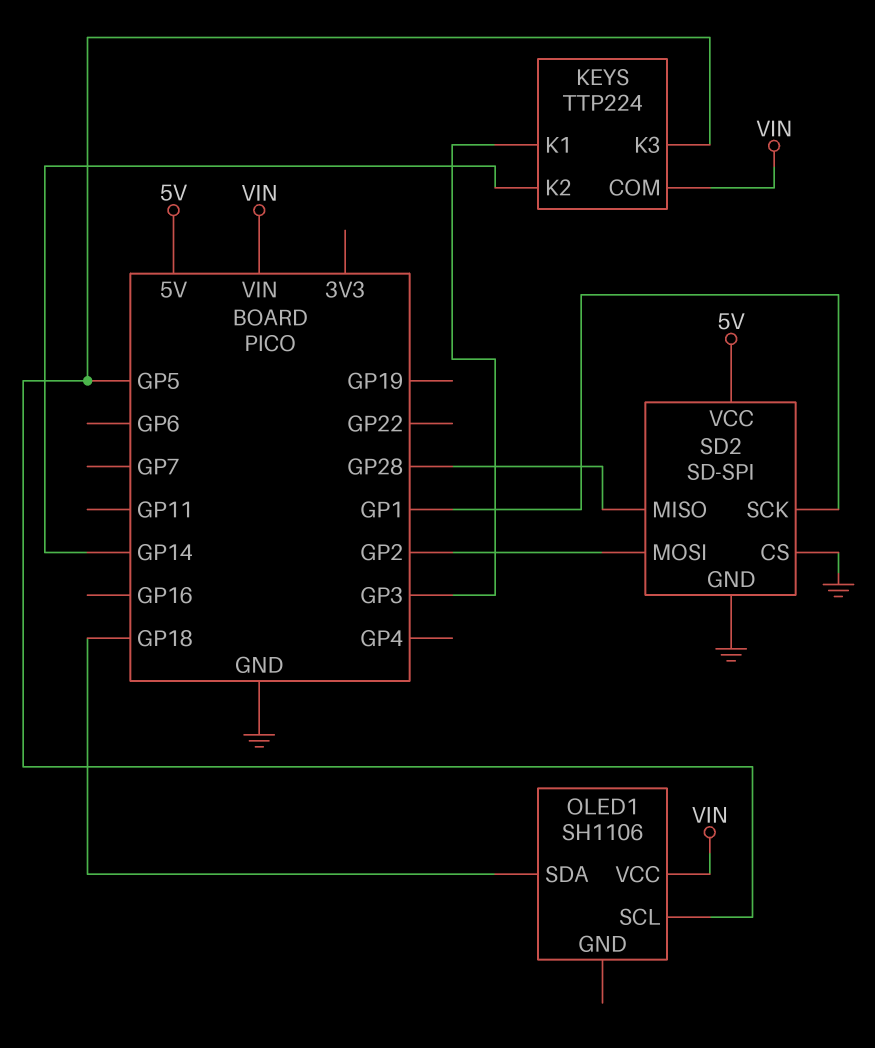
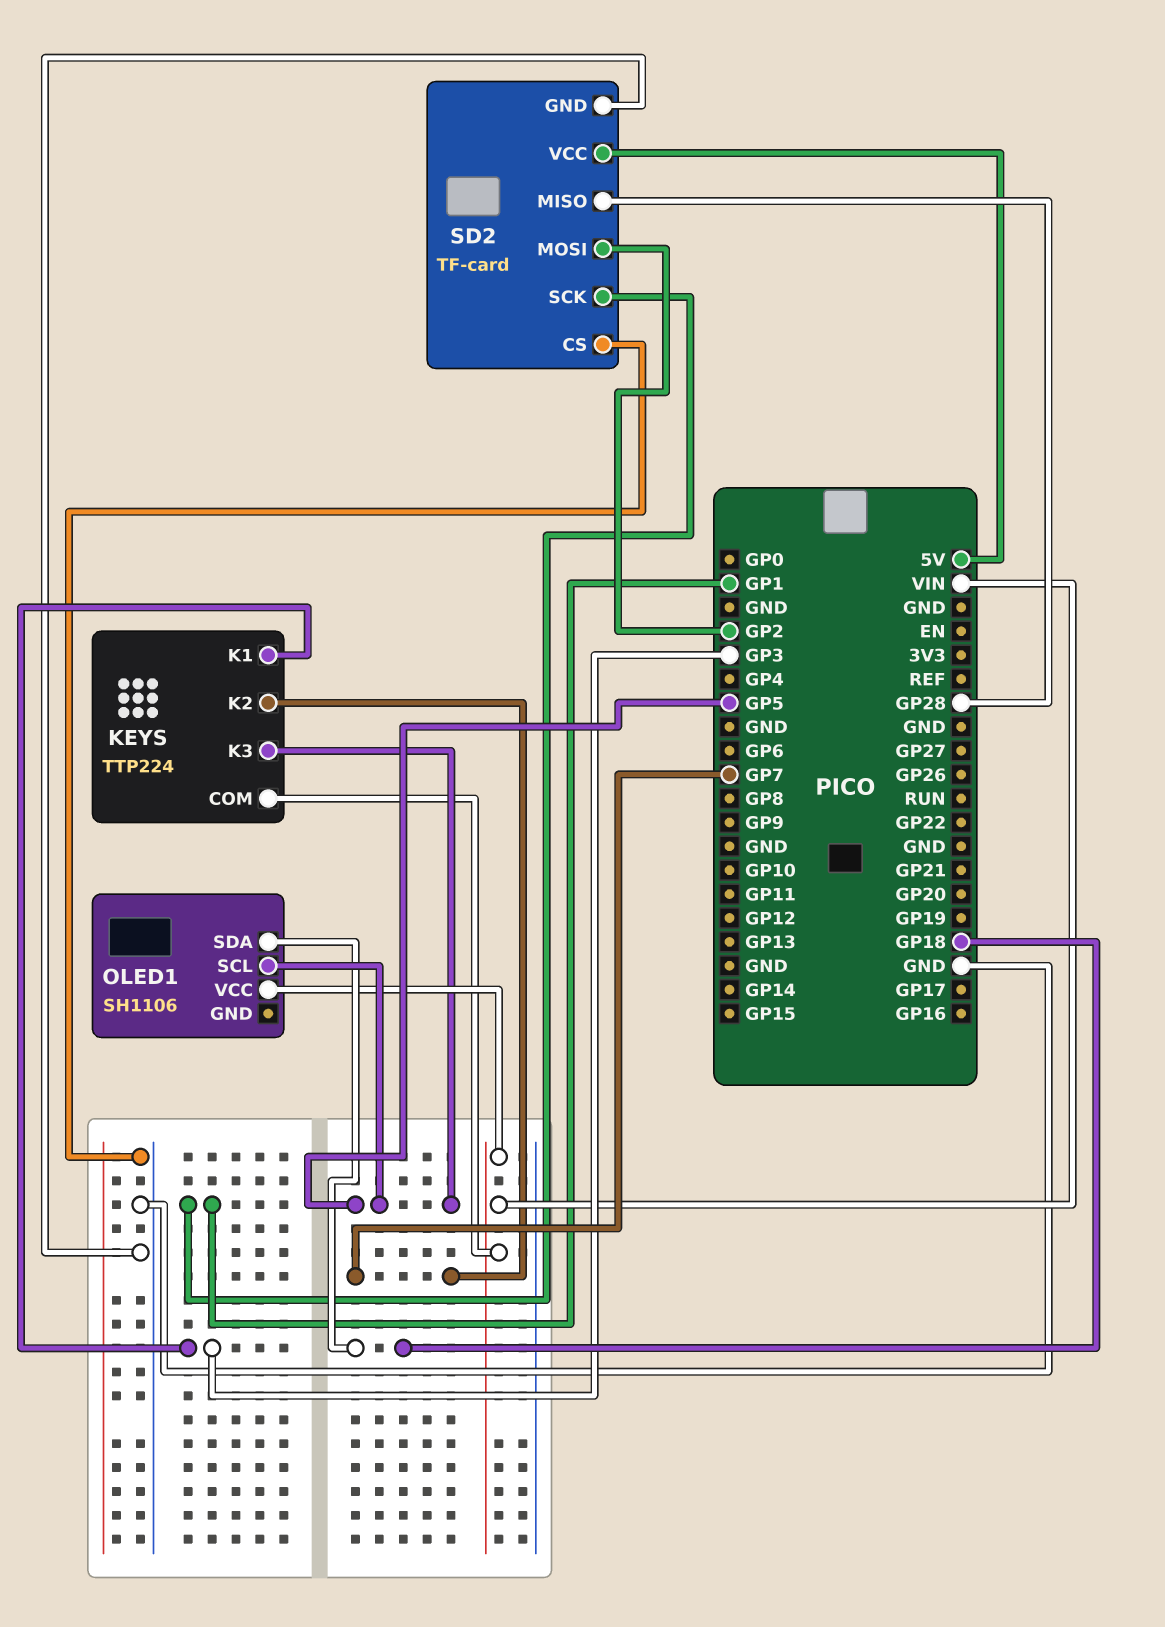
KEYS pin K2: GP14 -> GP7
SD2: SD-SPI -> TF-card

